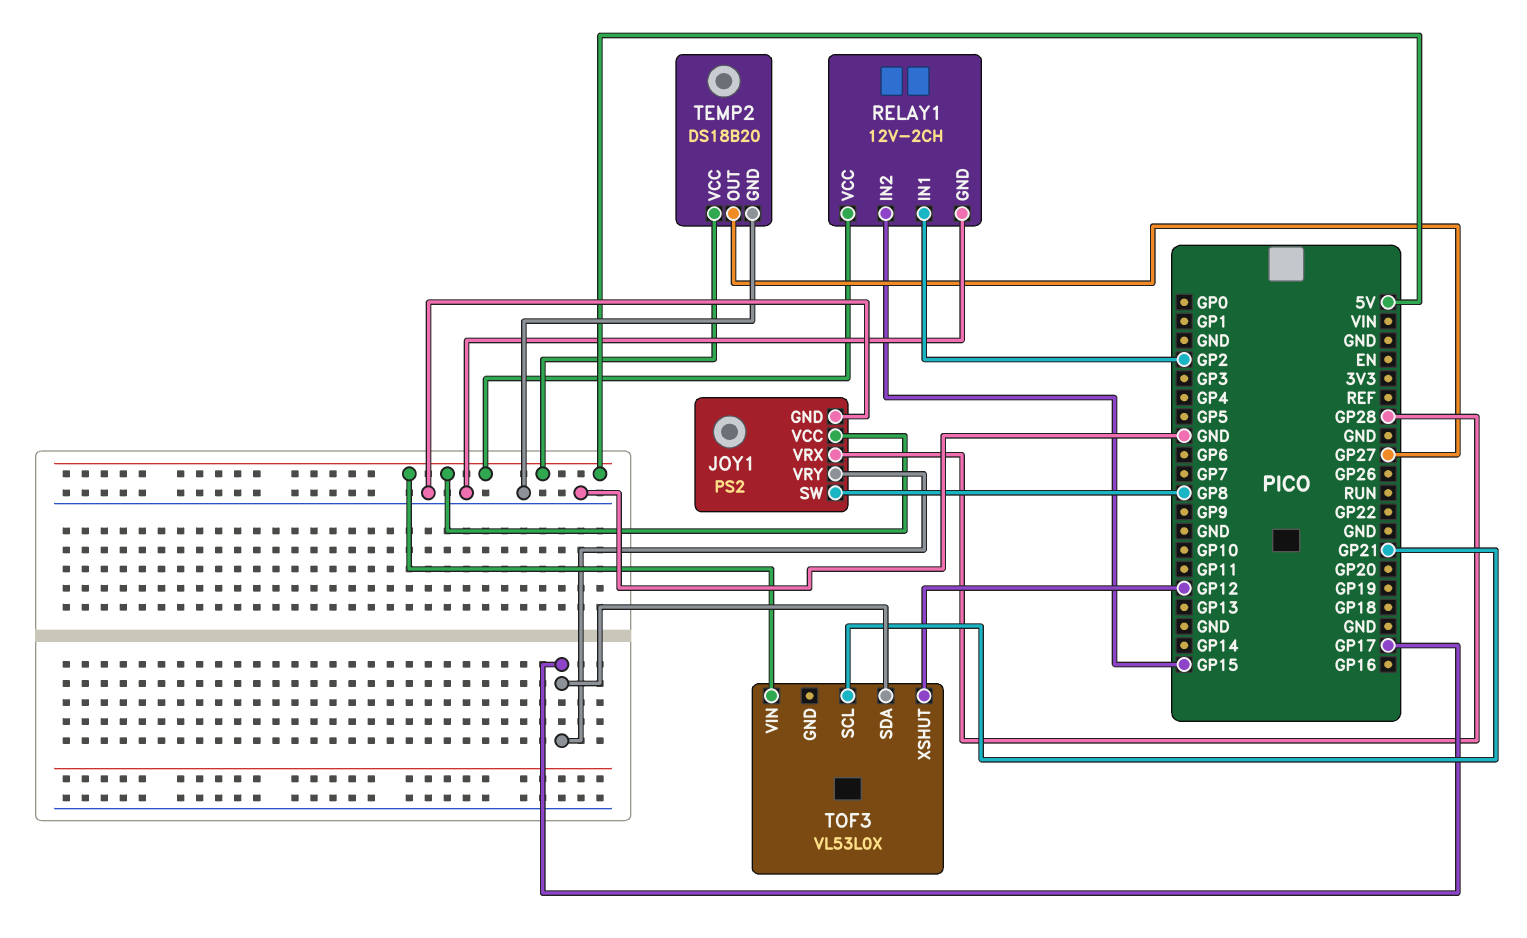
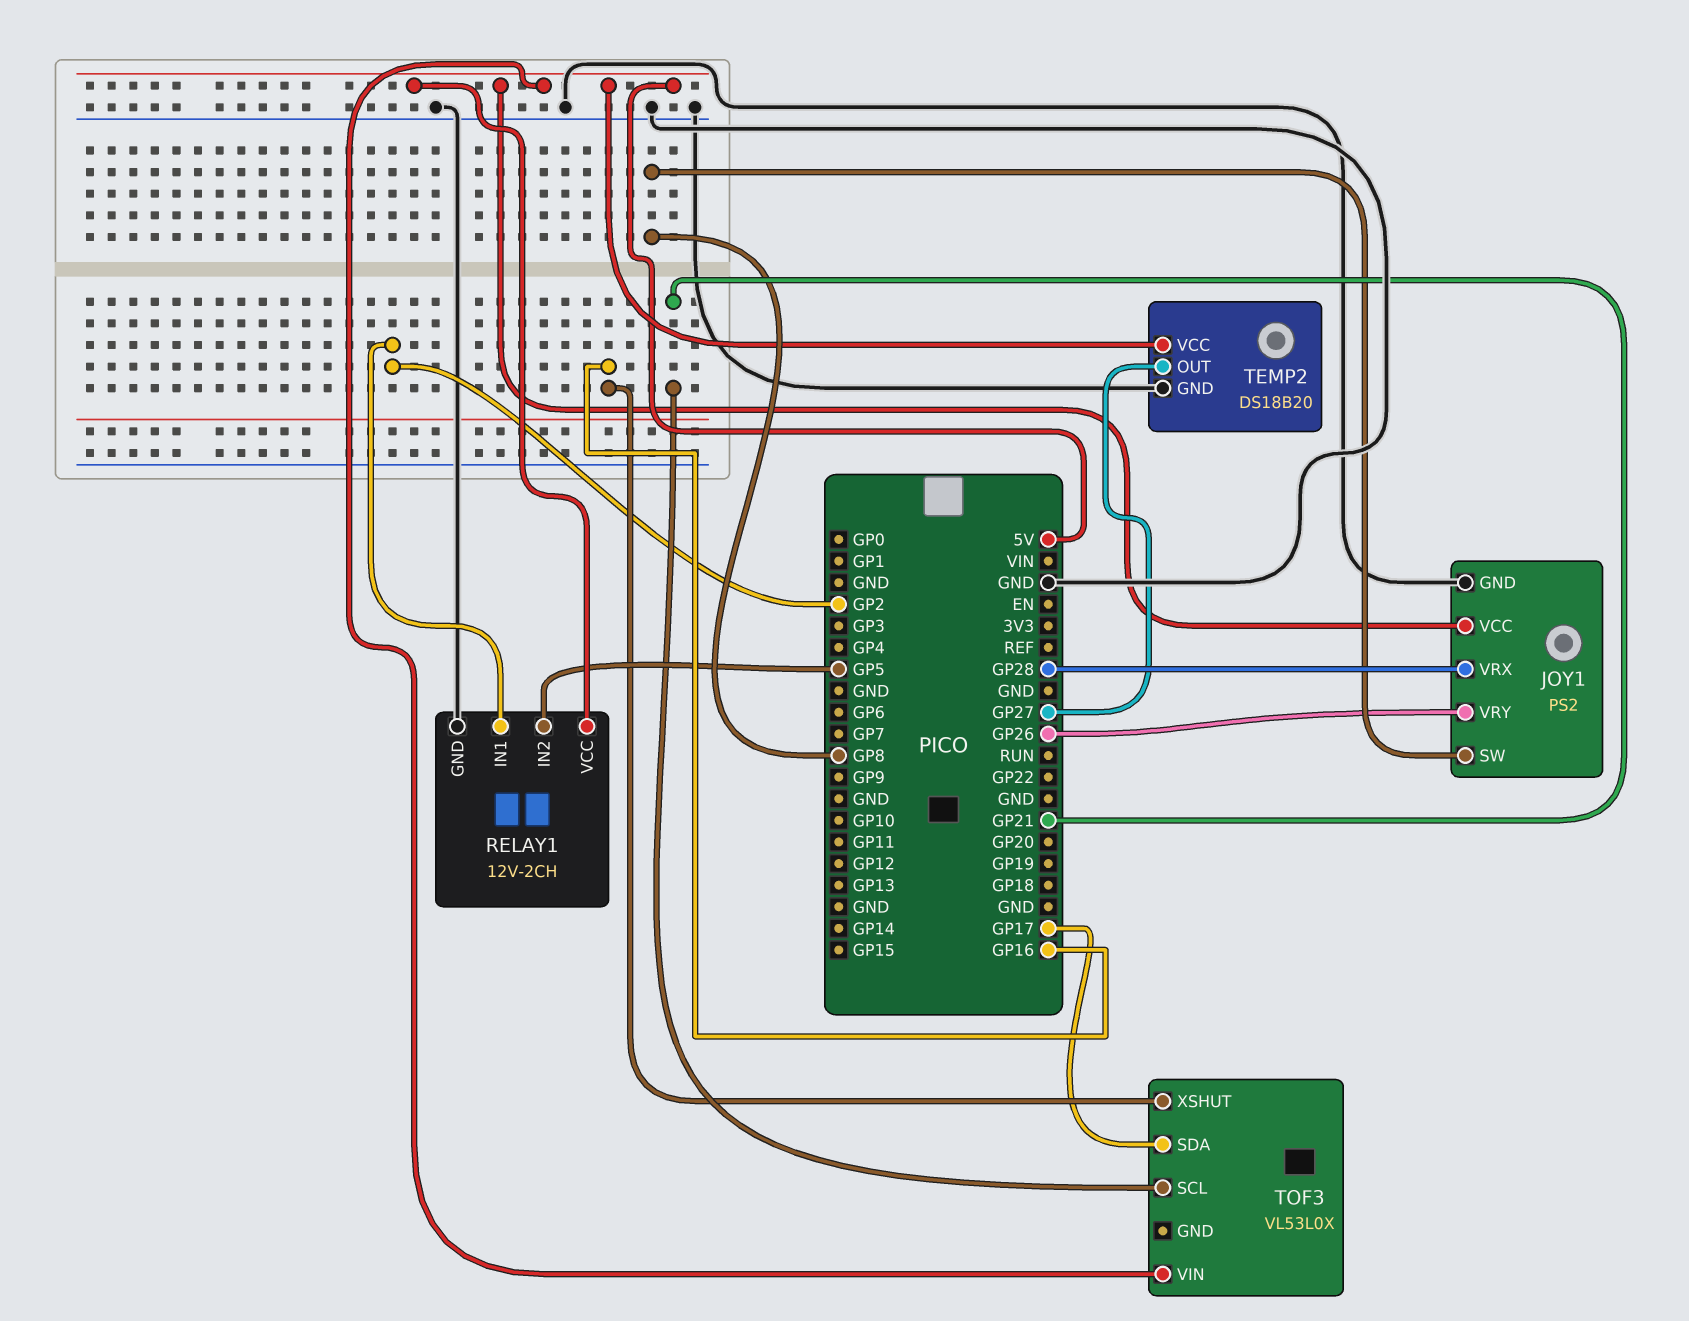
JOY1 pin VRY: GP17 -> GP26
RELAY1 pin IN2: GP15 -> GP5
TOF3 pin XSHUT: GP12 -> GP16

